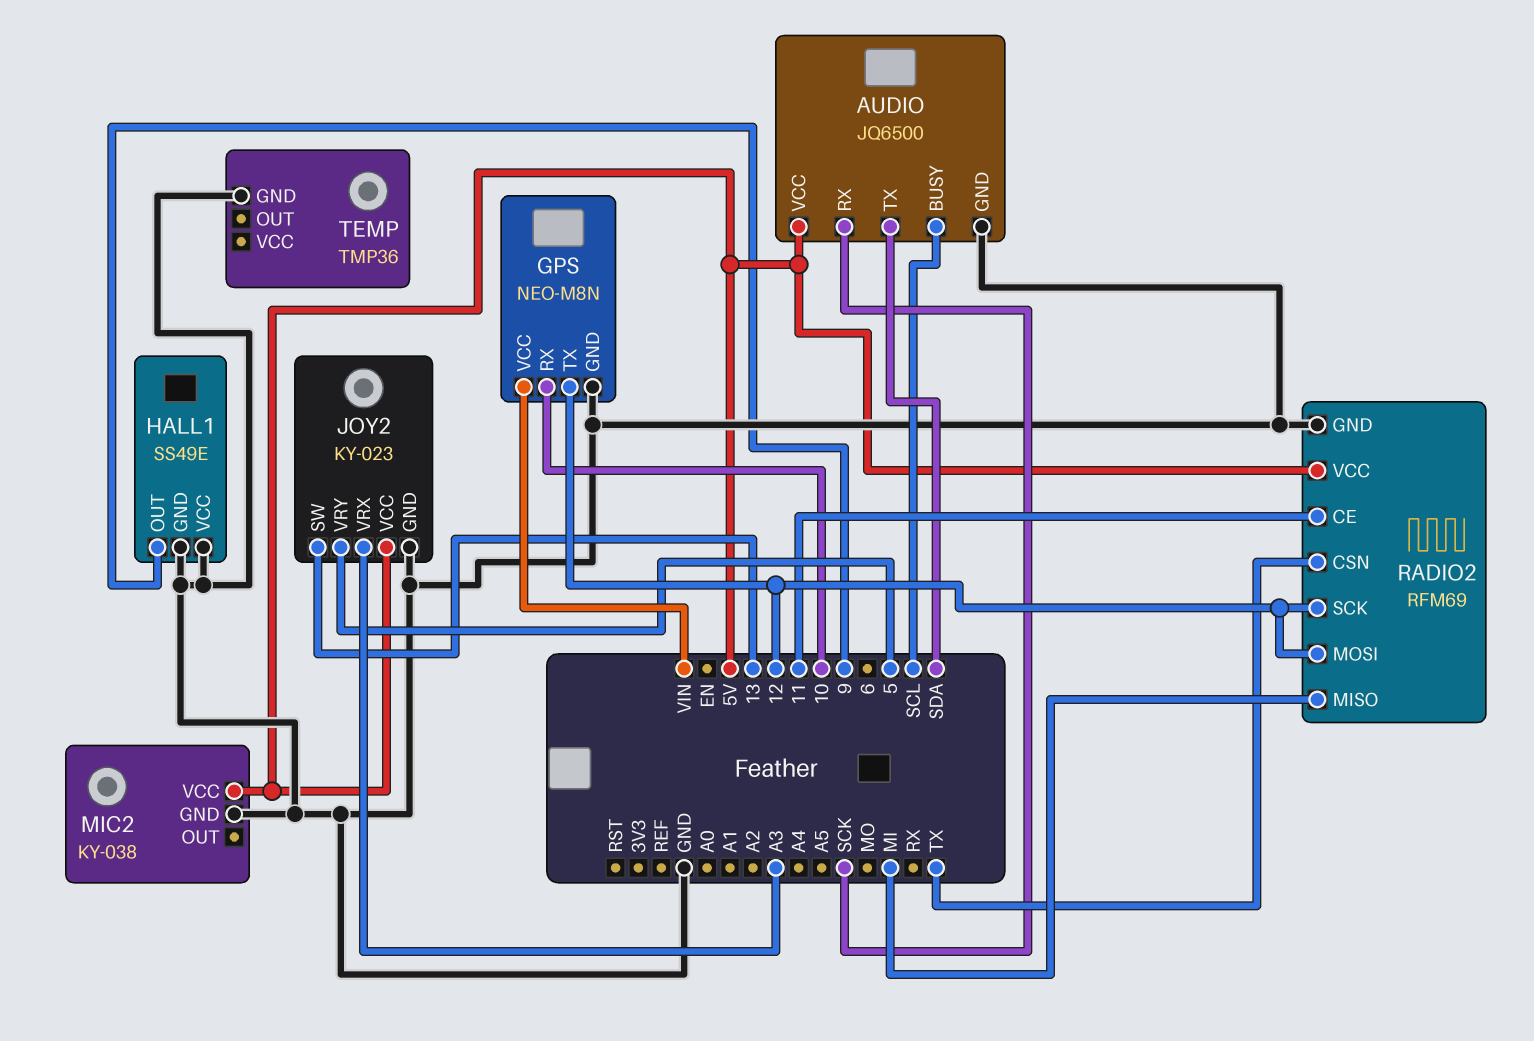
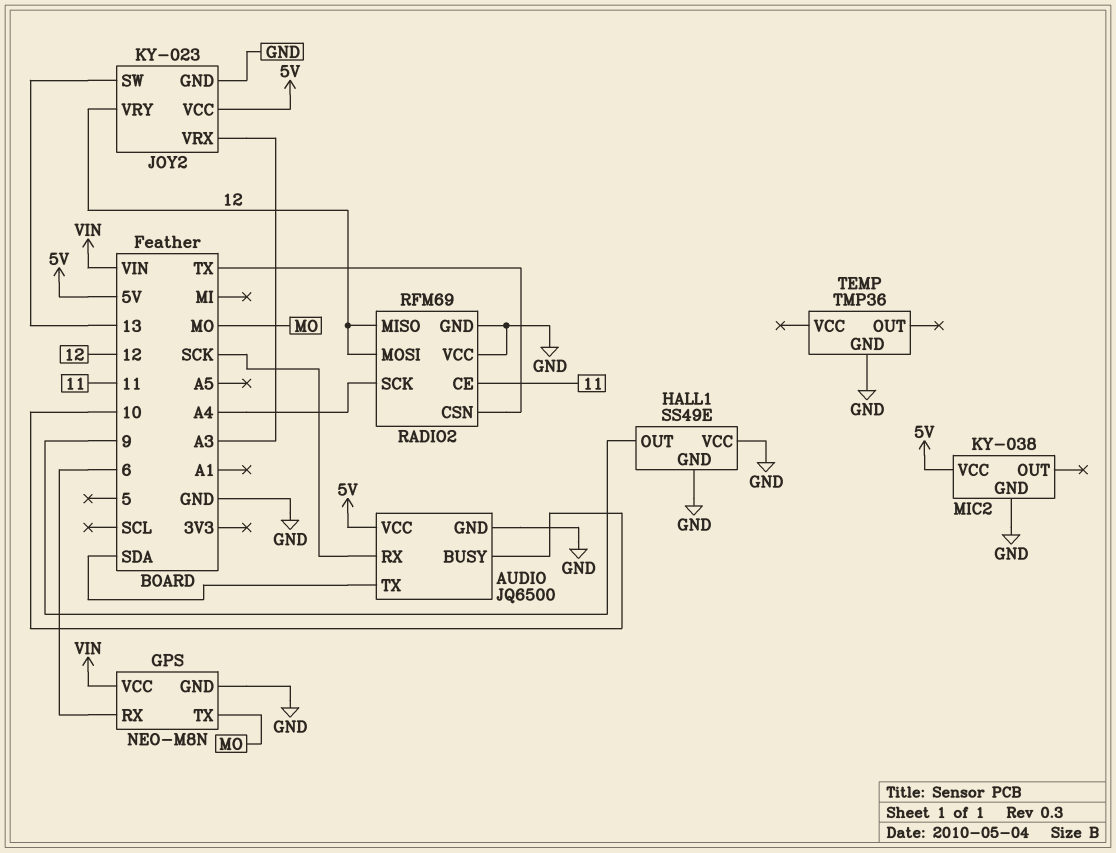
AUDIO pin BUSY: SCL -> 10
GPS pin RX: 10 -> 6
GPS pin TX: 12 -> MO
JOY2 pin VRY: 5 -> 12
RADIO2 pin MISO: MI -> 12
RADIO2 pin SCK: 12 -> A4
RADIO2 pin VCC: 5V -> GND

